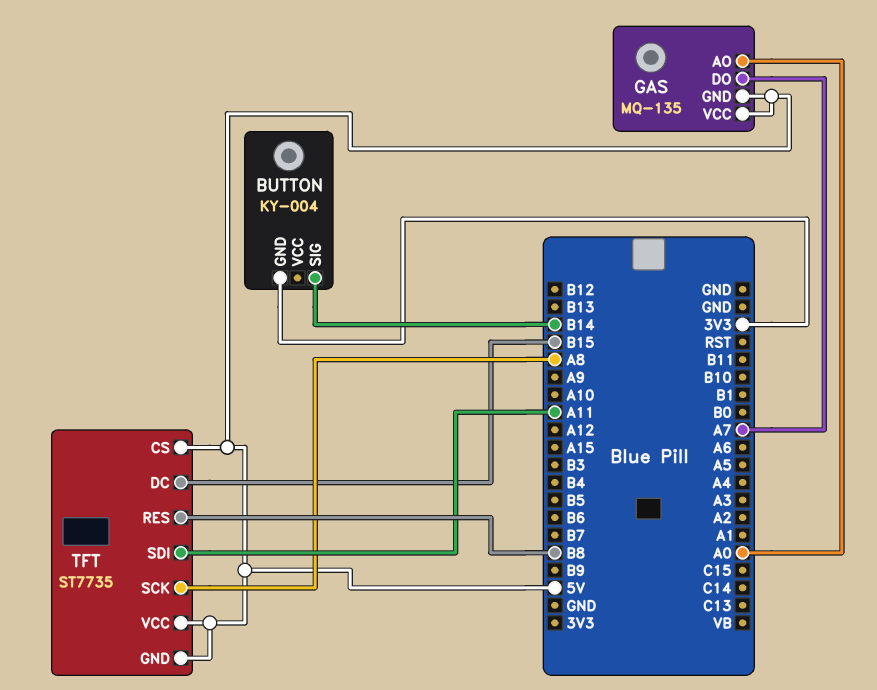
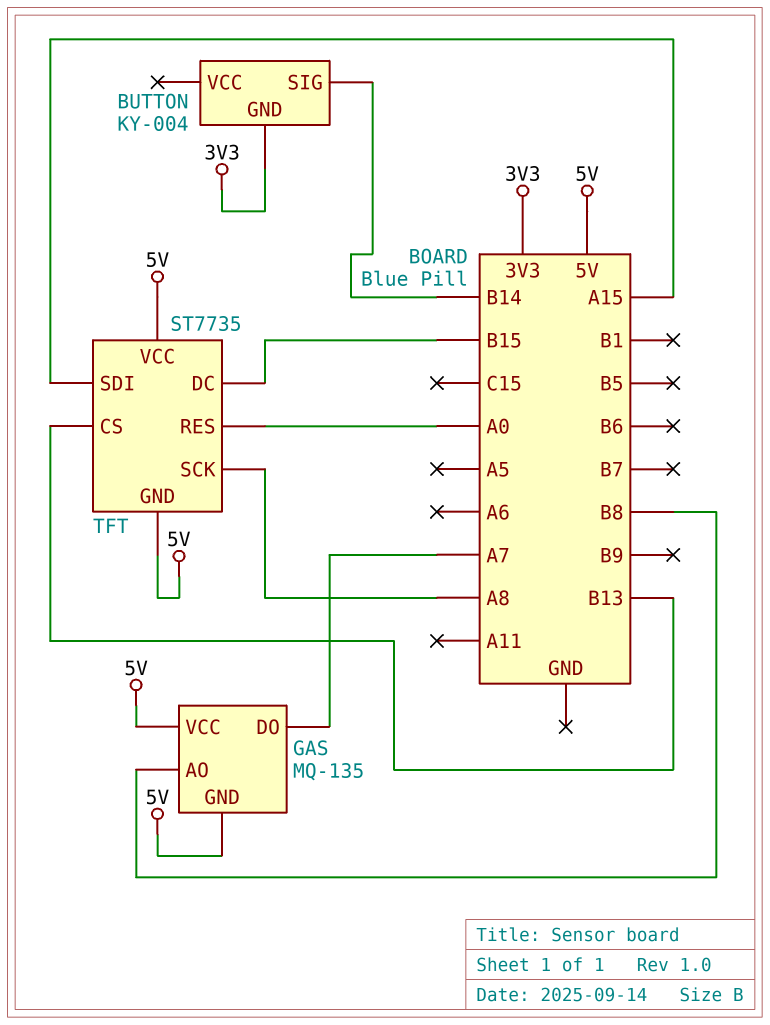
GAS pin AO: A0 -> B8
TFT pin CS: 5V -> B13
TFT pin RES: B8 -> A0
TFT pin SDI: A11 -> A15

